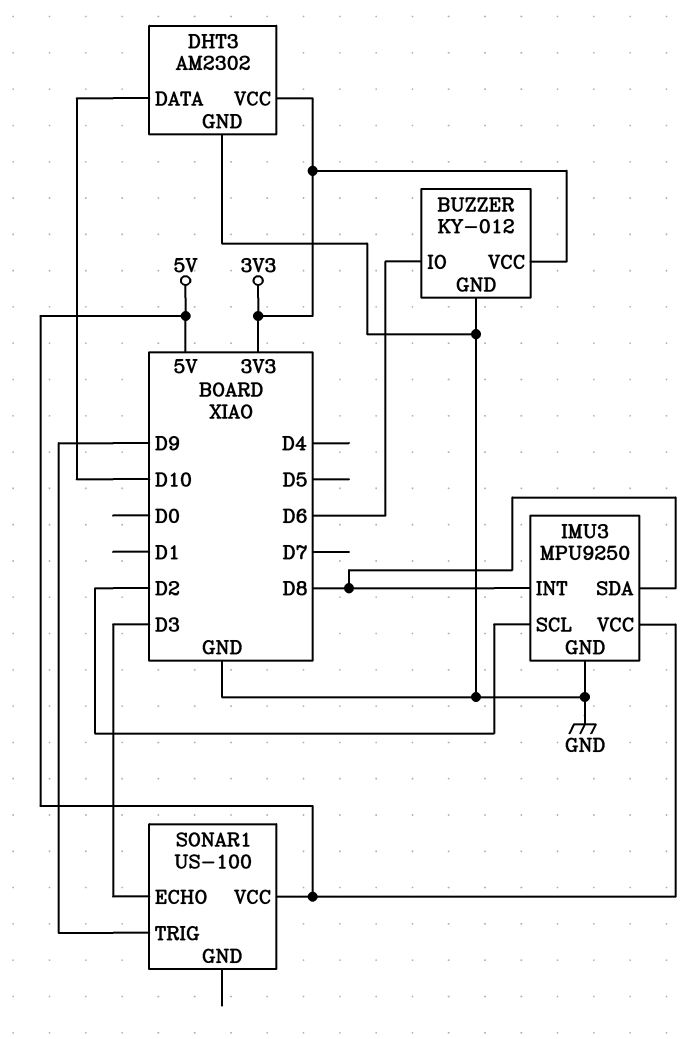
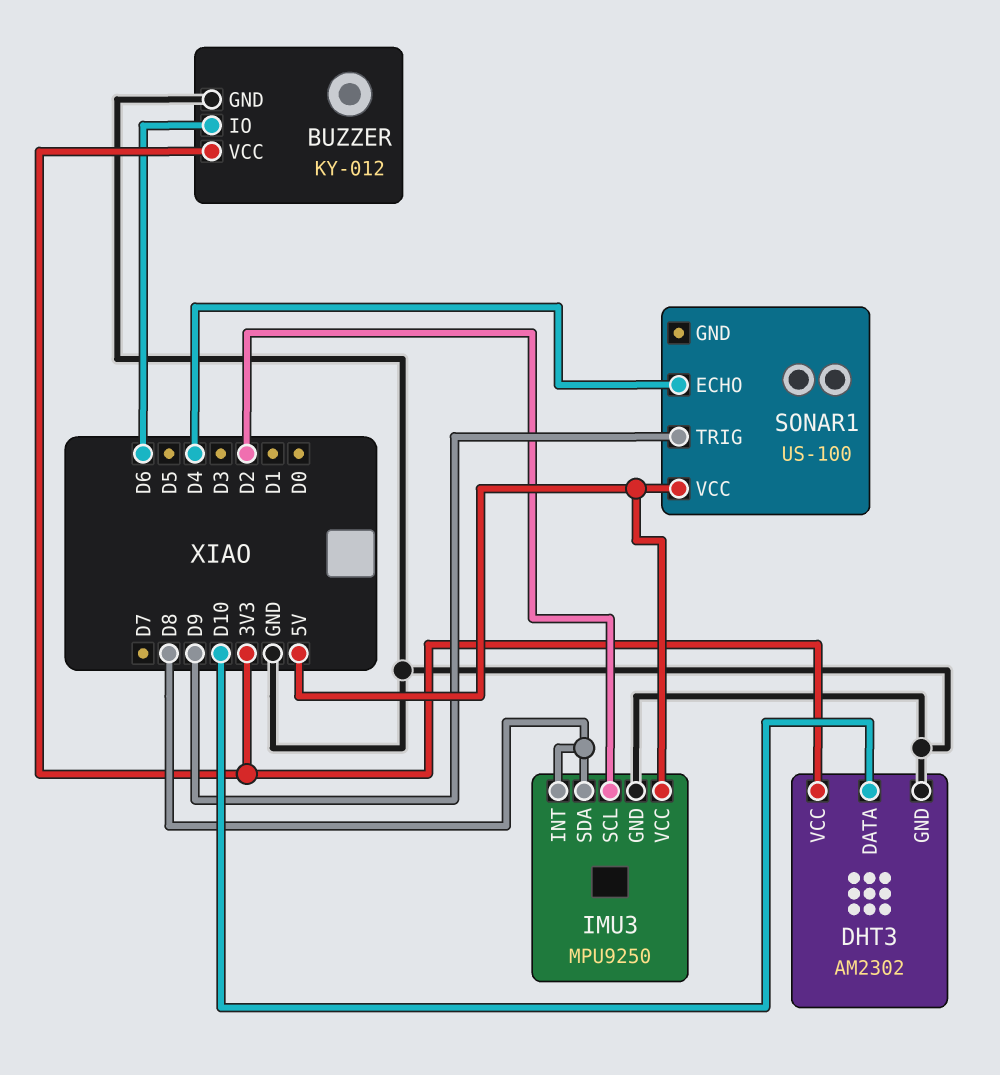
SONAR1 pin ECHO: D3 -> D4

